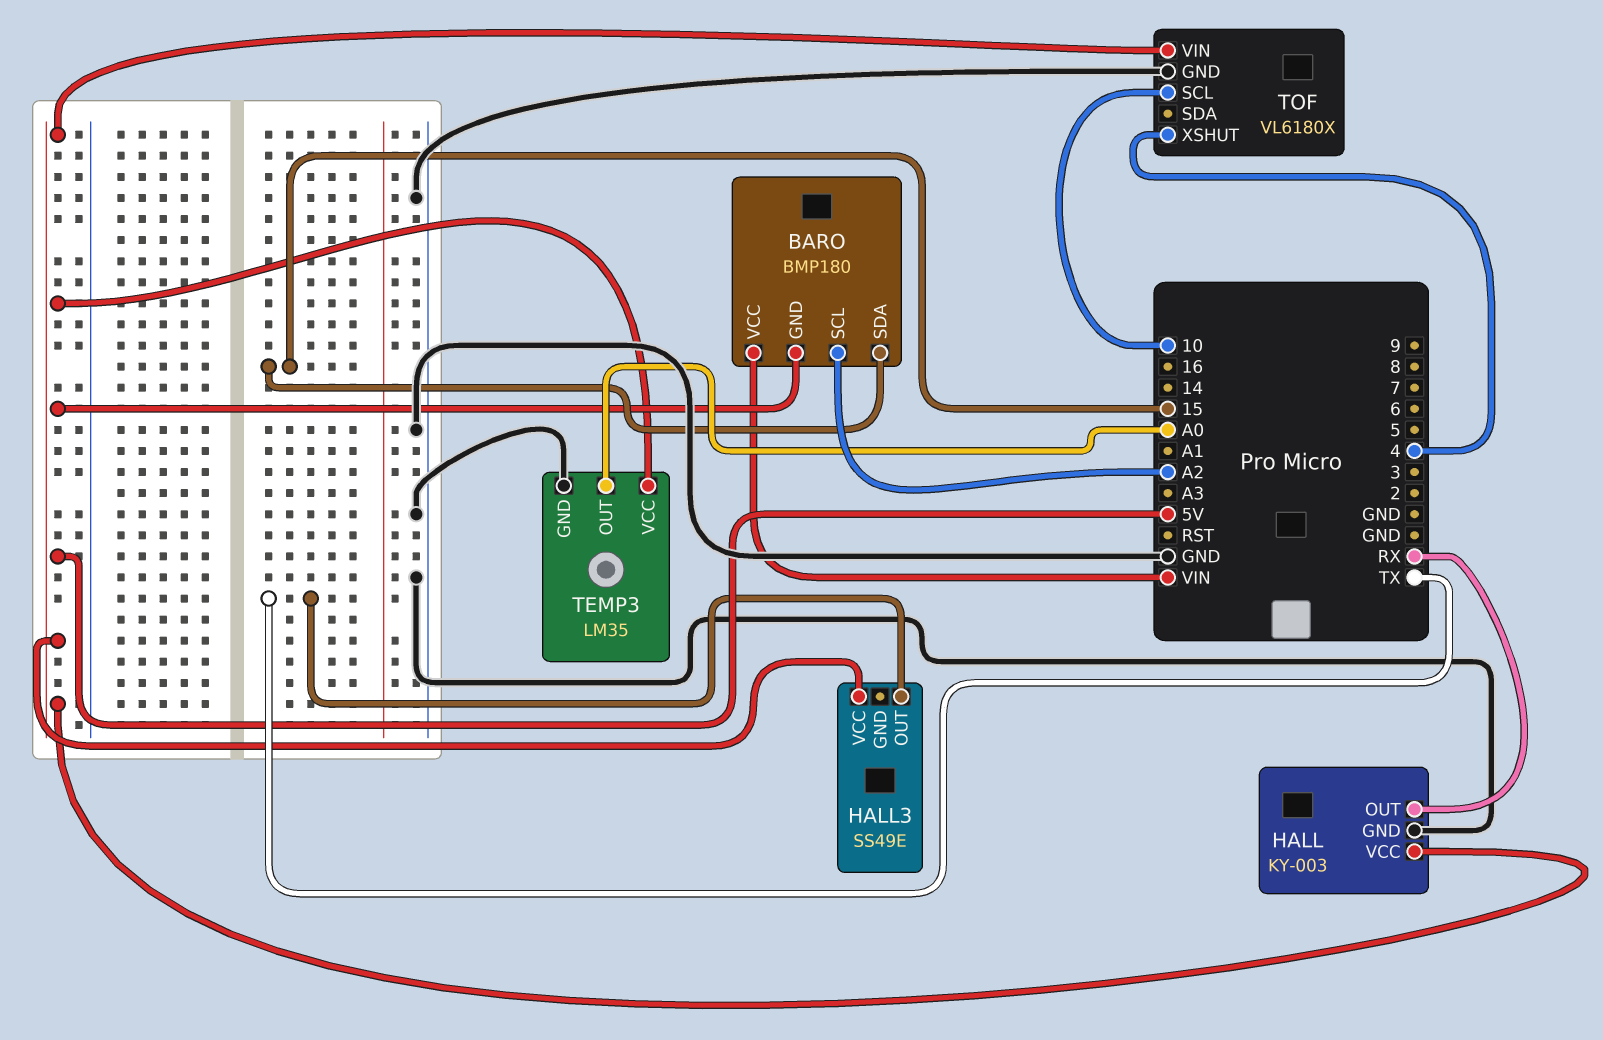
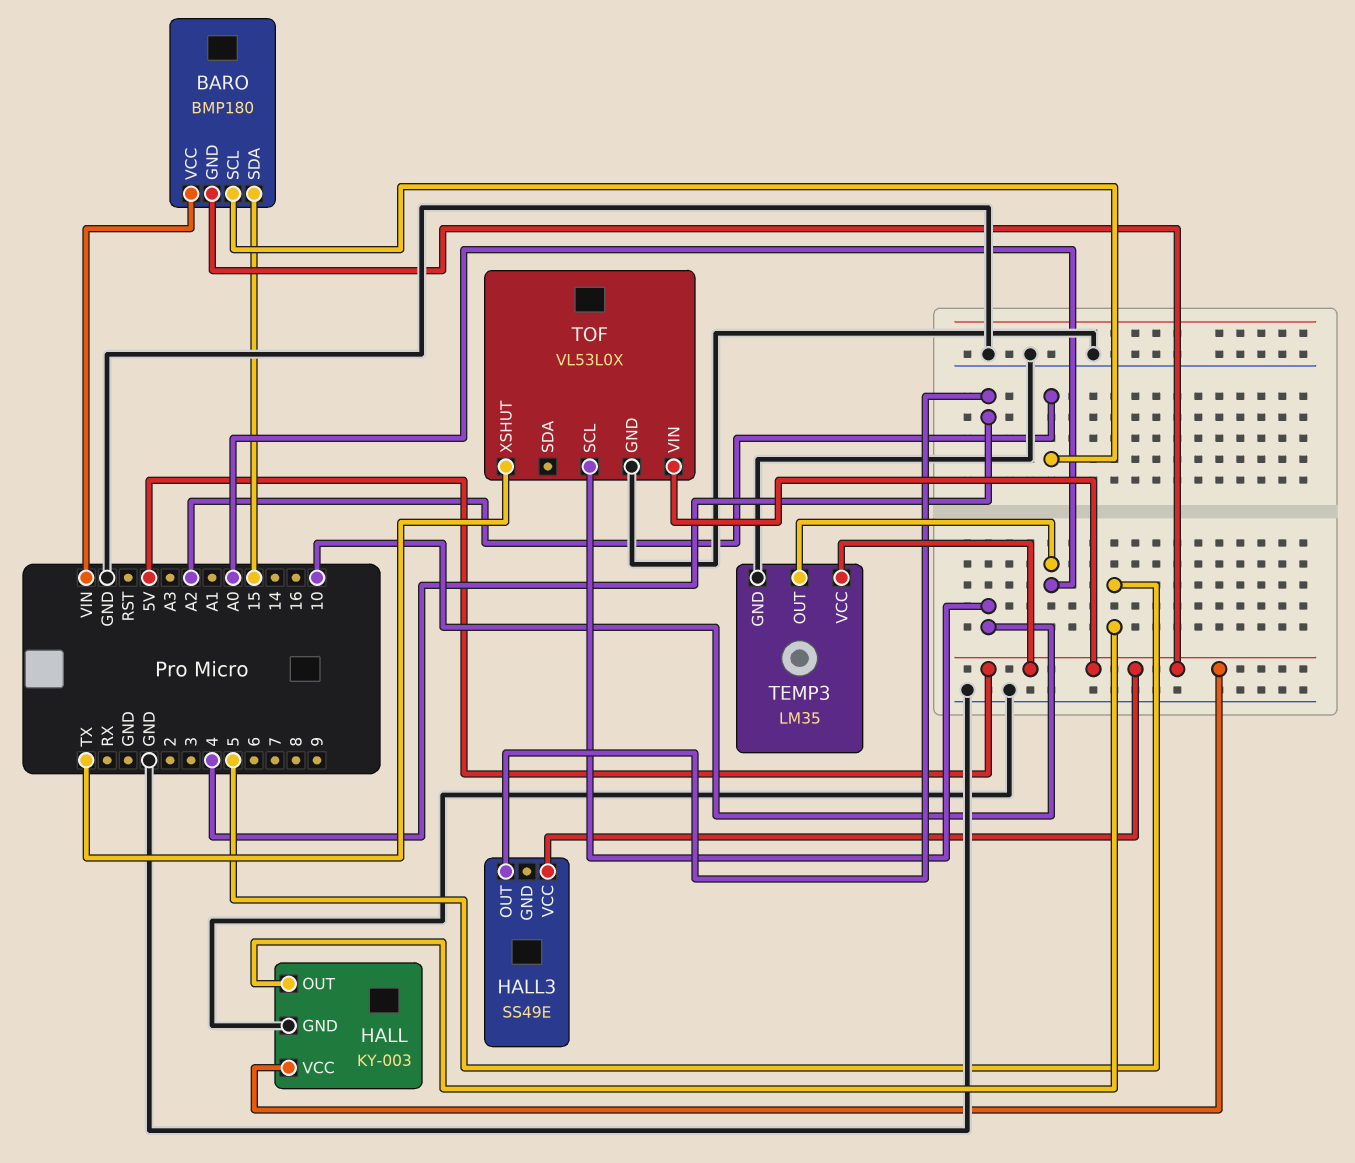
HALL pin OUT: RX -> 5
HALL3 pin OUT: TX -> 4
TOF: VL6180X -> VL53L0X
TOF pin XSHUT: 4 -> TX

